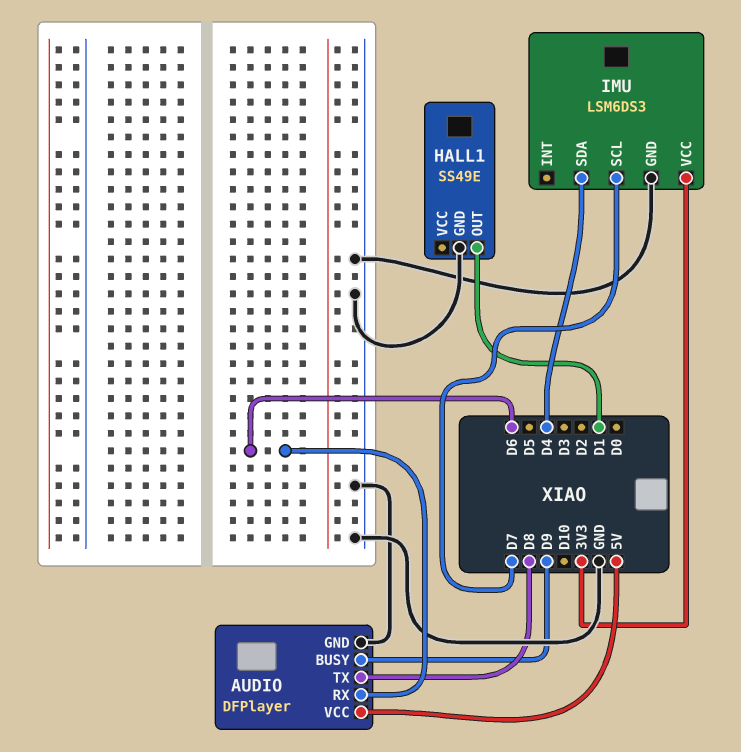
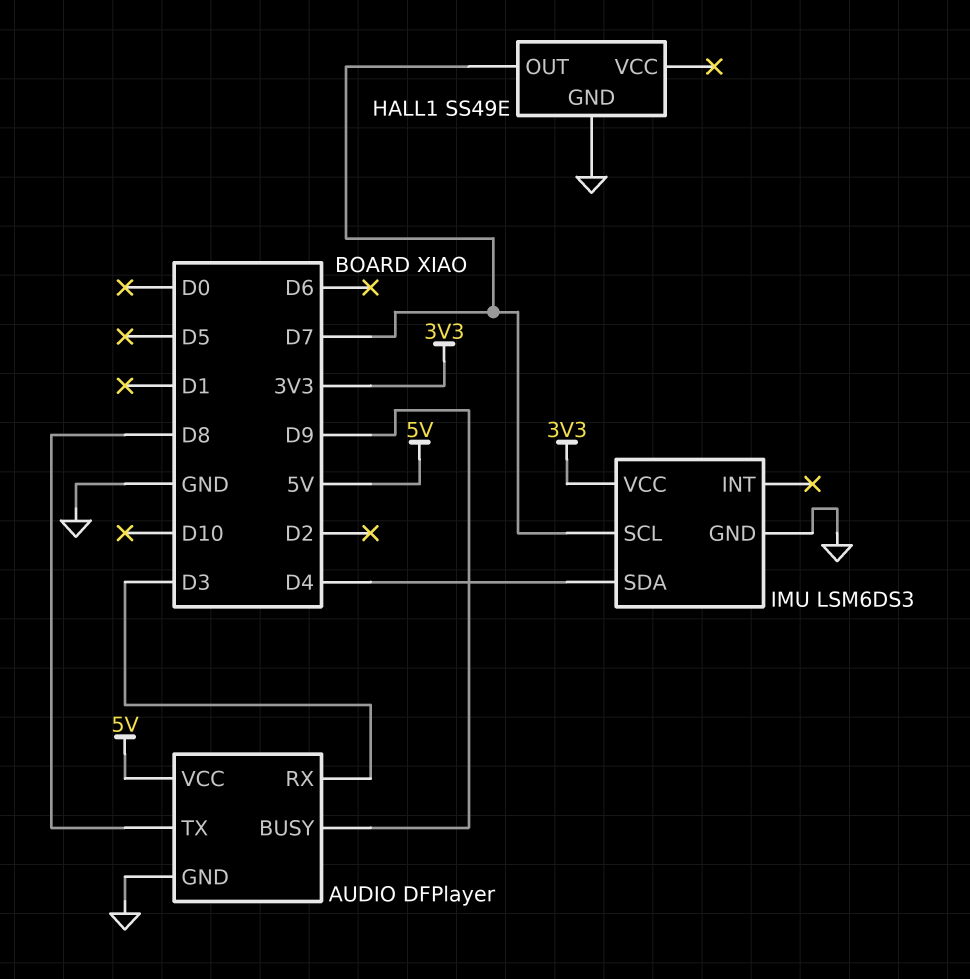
AUDIO pin RX: D6 -> D3
HALL1 pin OUT: D1 -> D7

